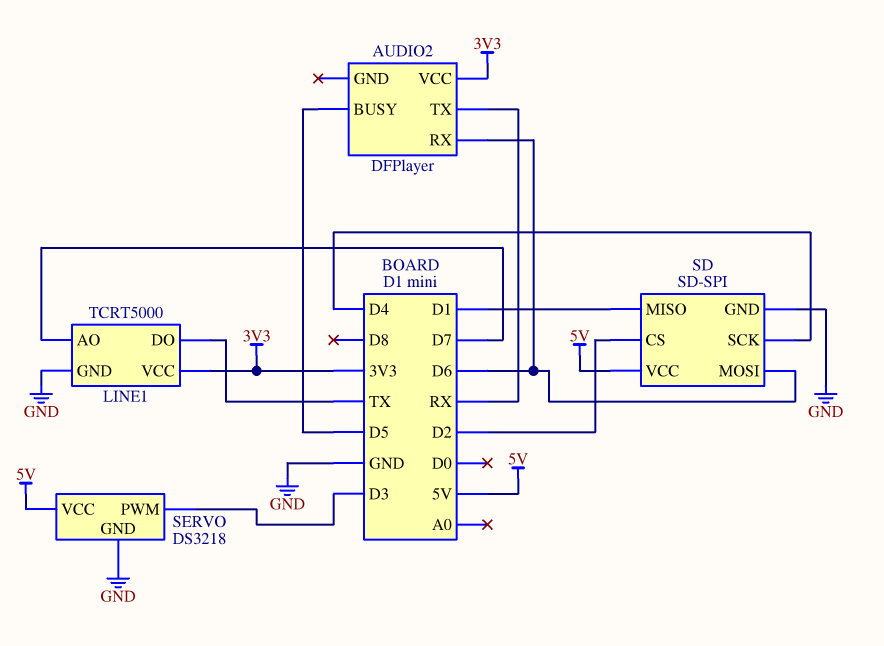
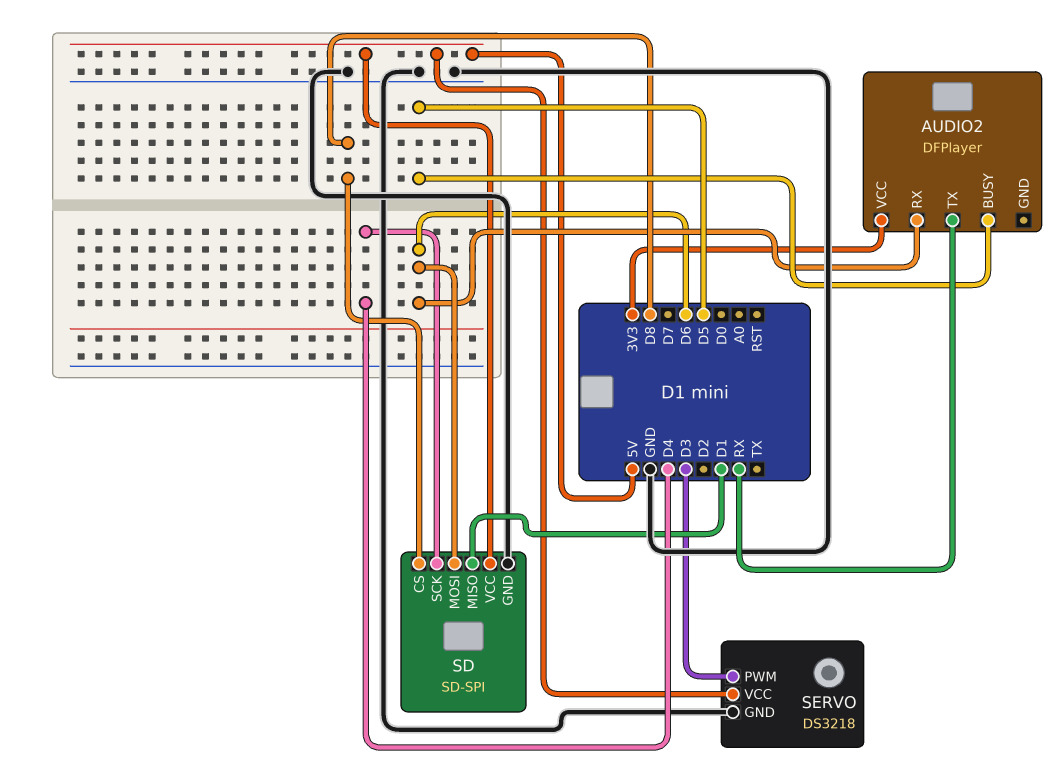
LINE1: TCRT5000 -> none
LINE1 pin AO: D7 -> none
LINE1 pin DO: TX -> none
LINE1 pin GND: GND -> none
LINE1 pin VCC: 3V3 -> none
SD pin CS: D2 -> D8

